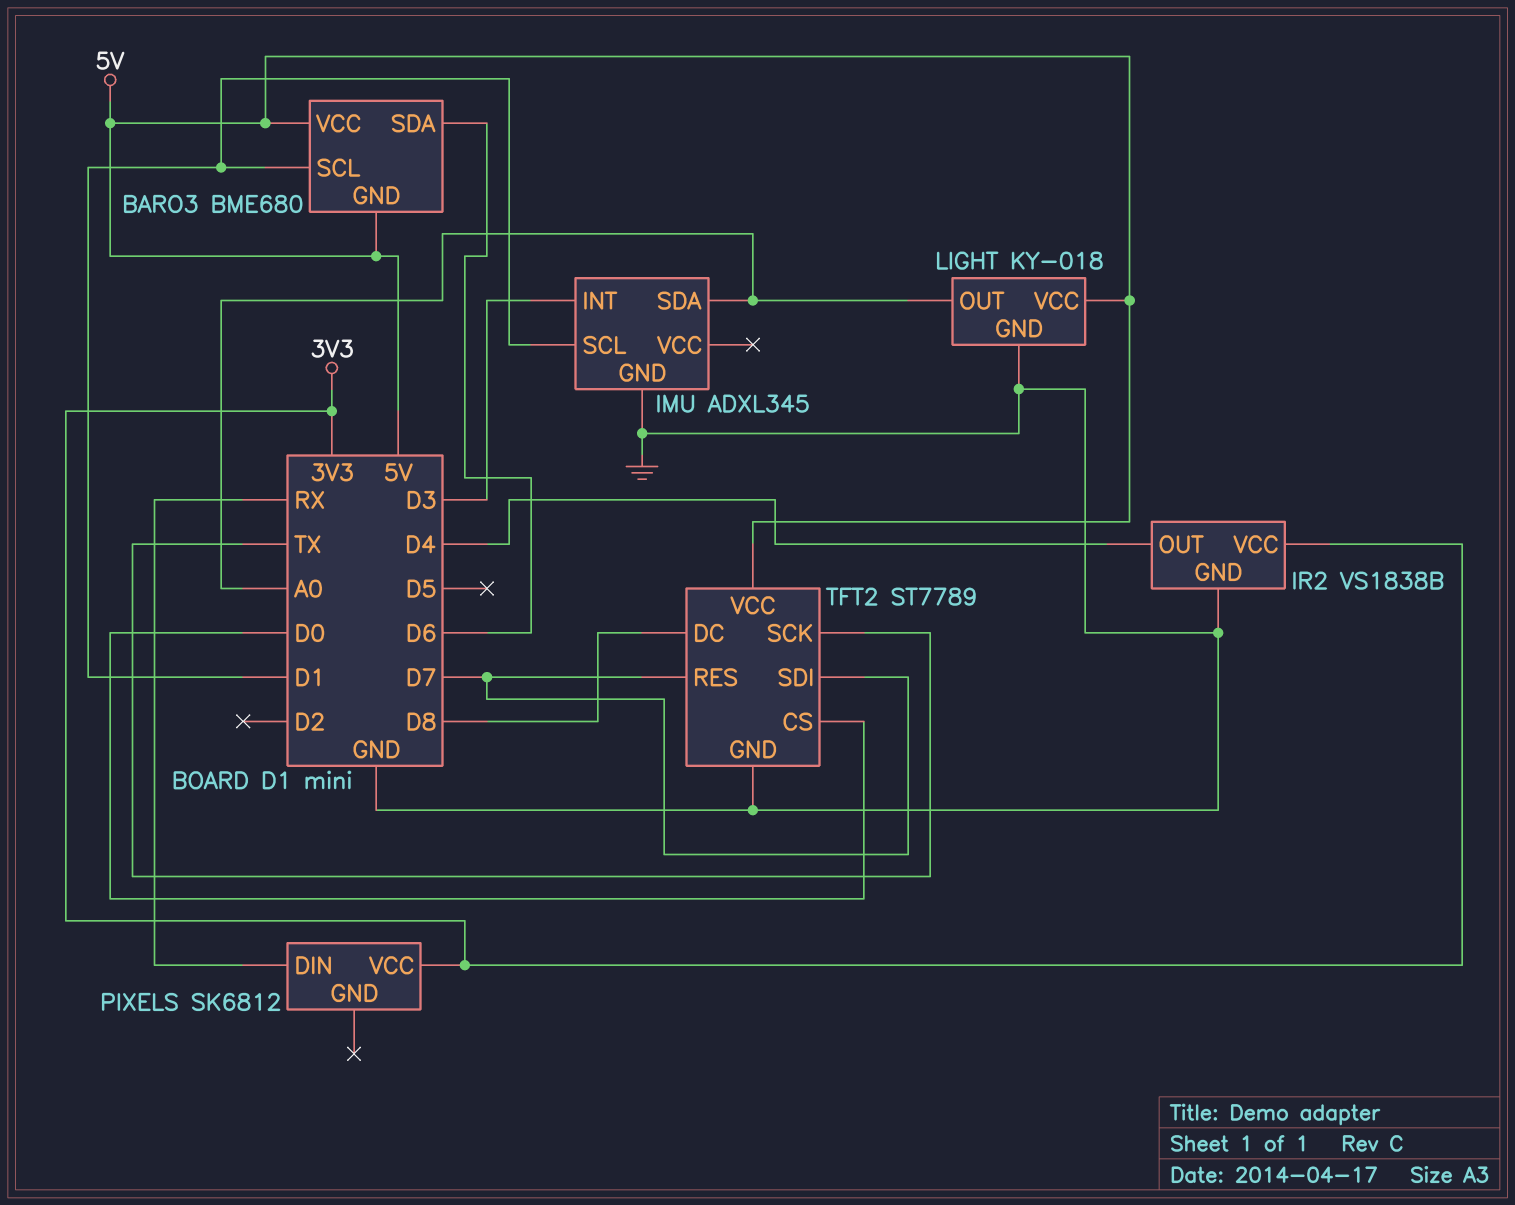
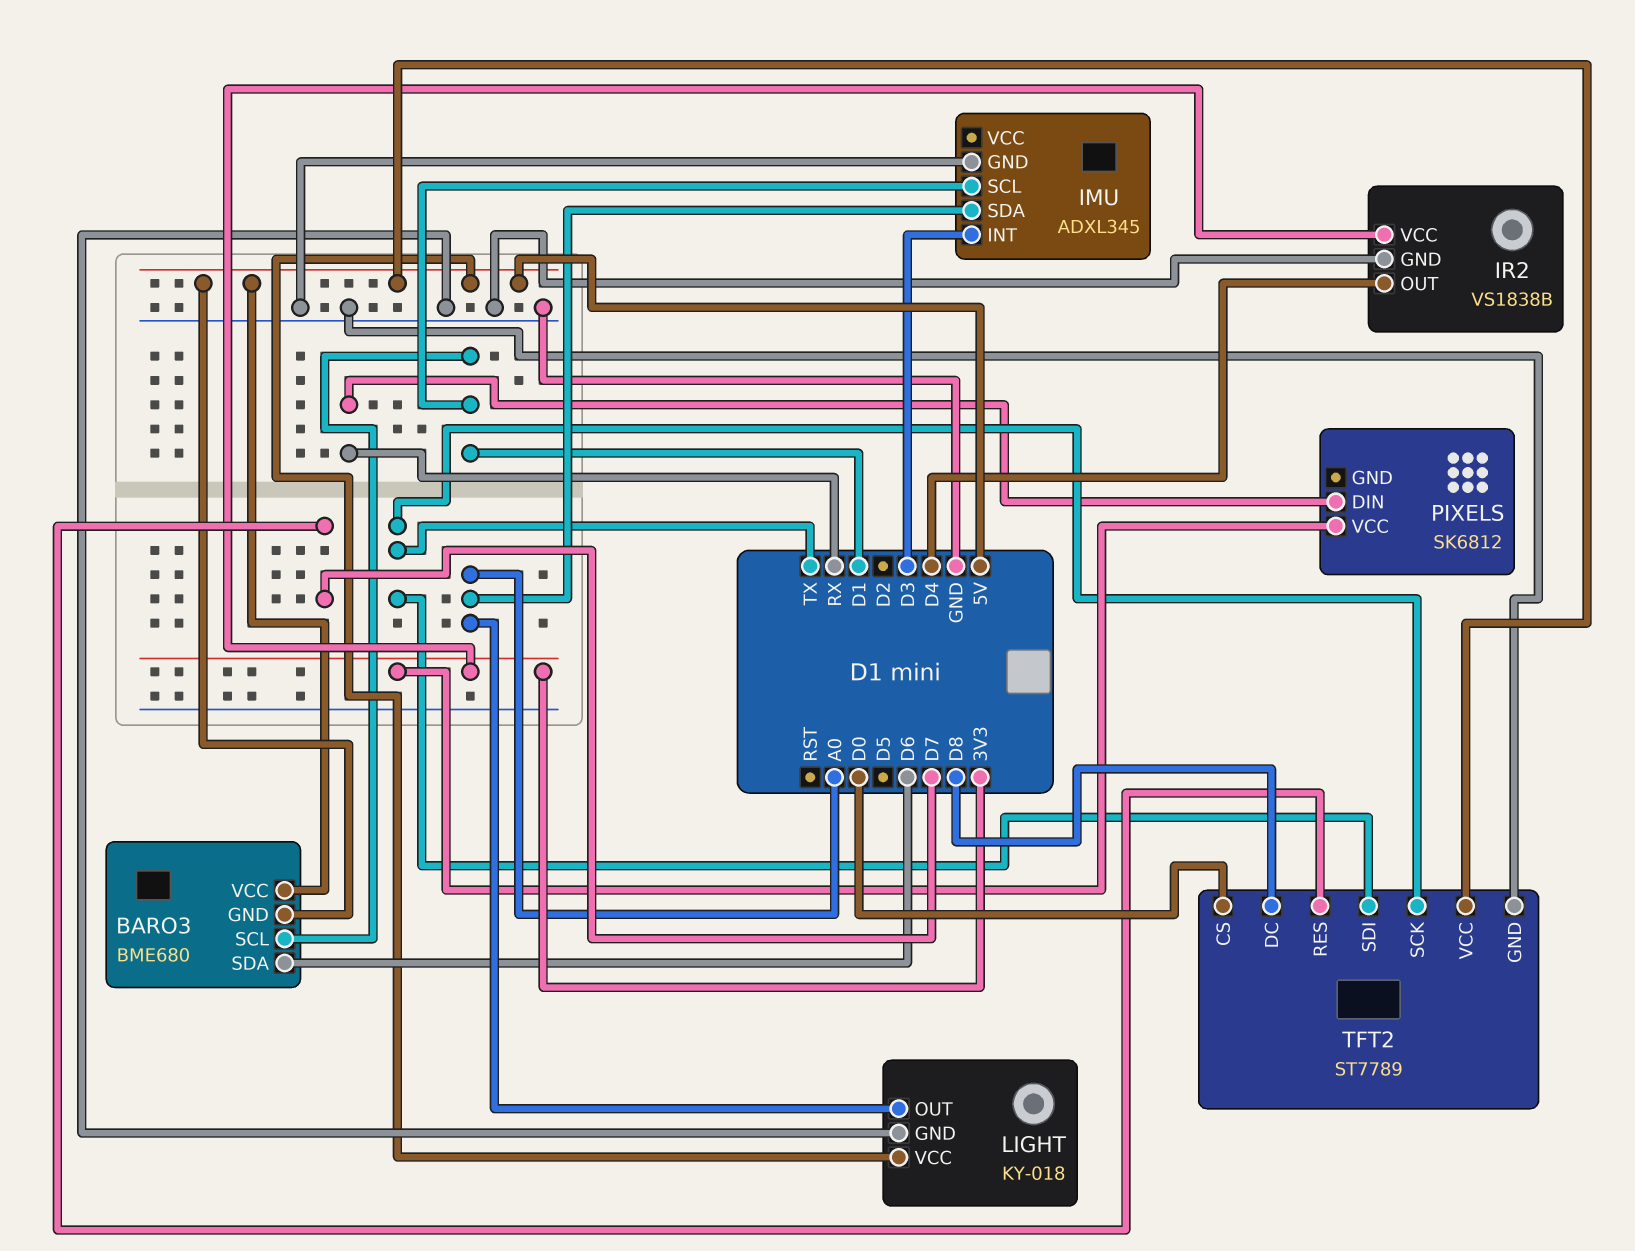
TFT2 pin SDI: D7 -> TX

